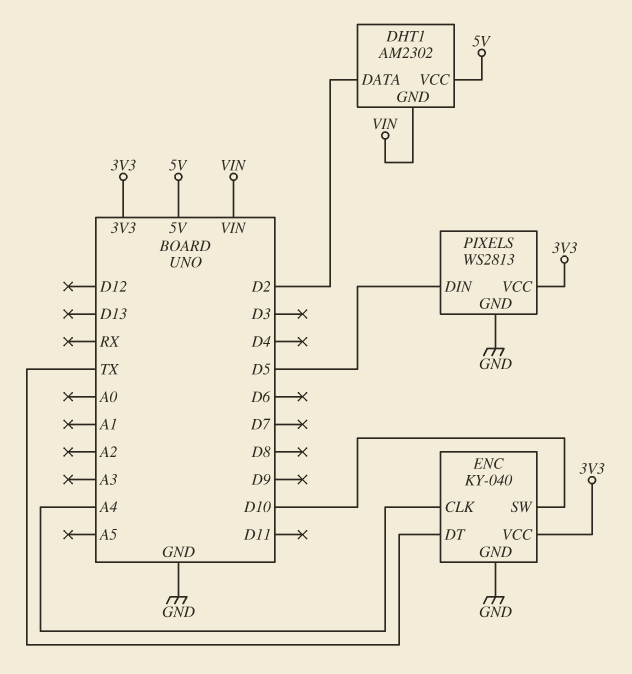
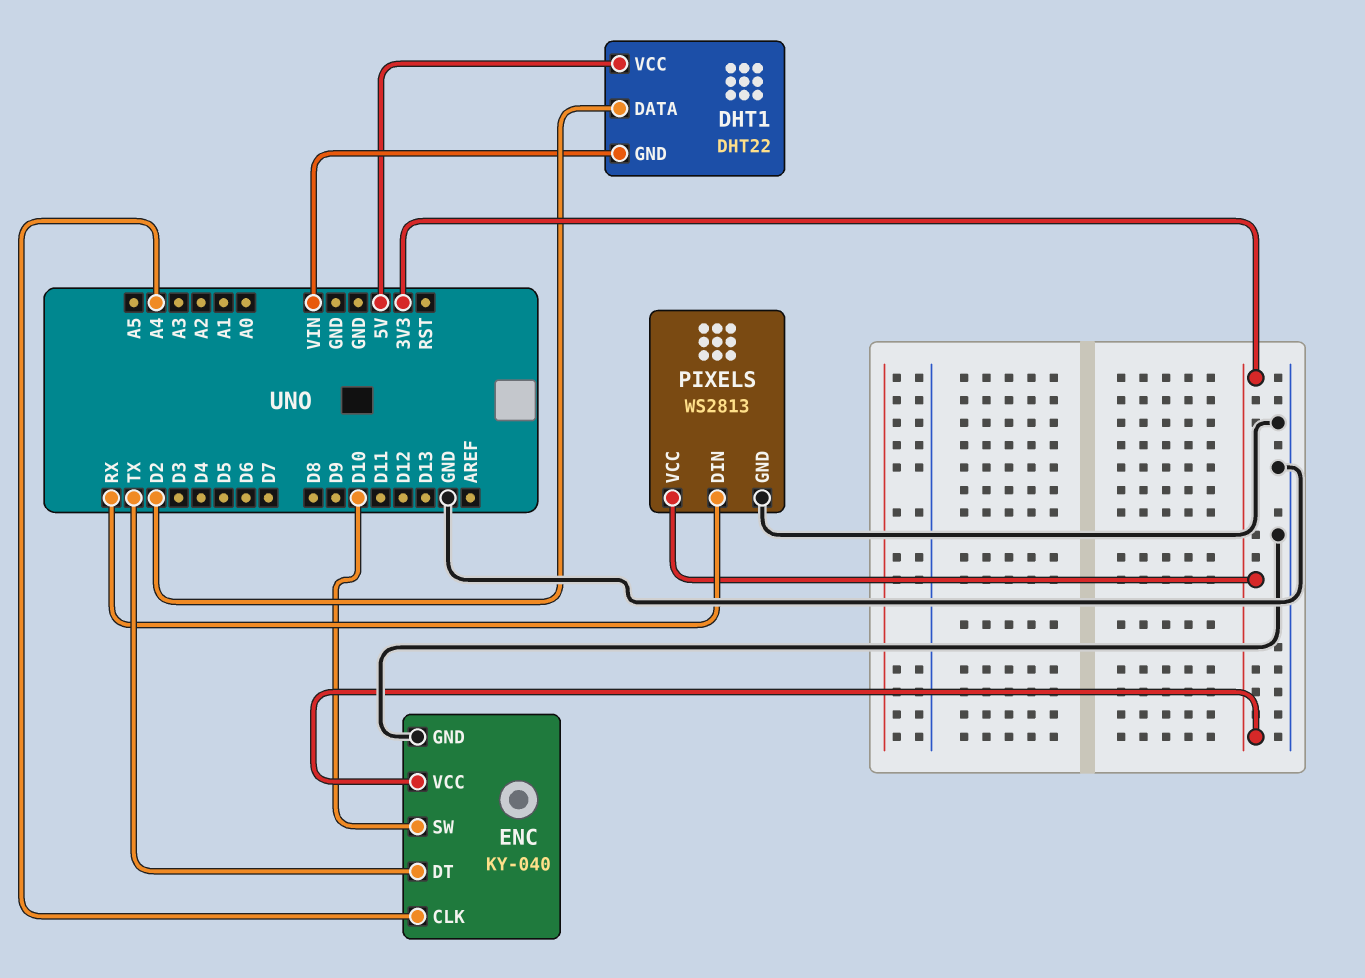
DHT1: AM2302 -> DHT22
PIXELS pin DIN: D5 -> RX

